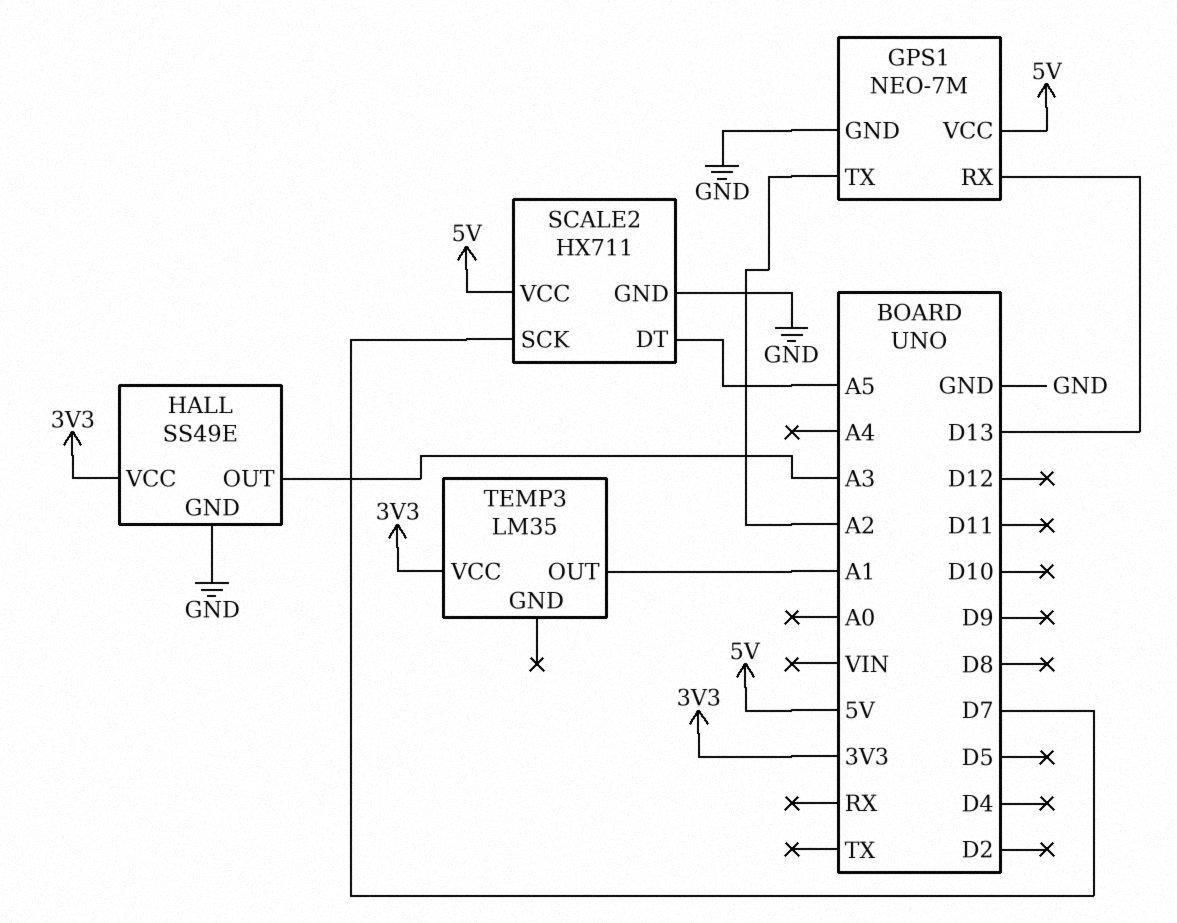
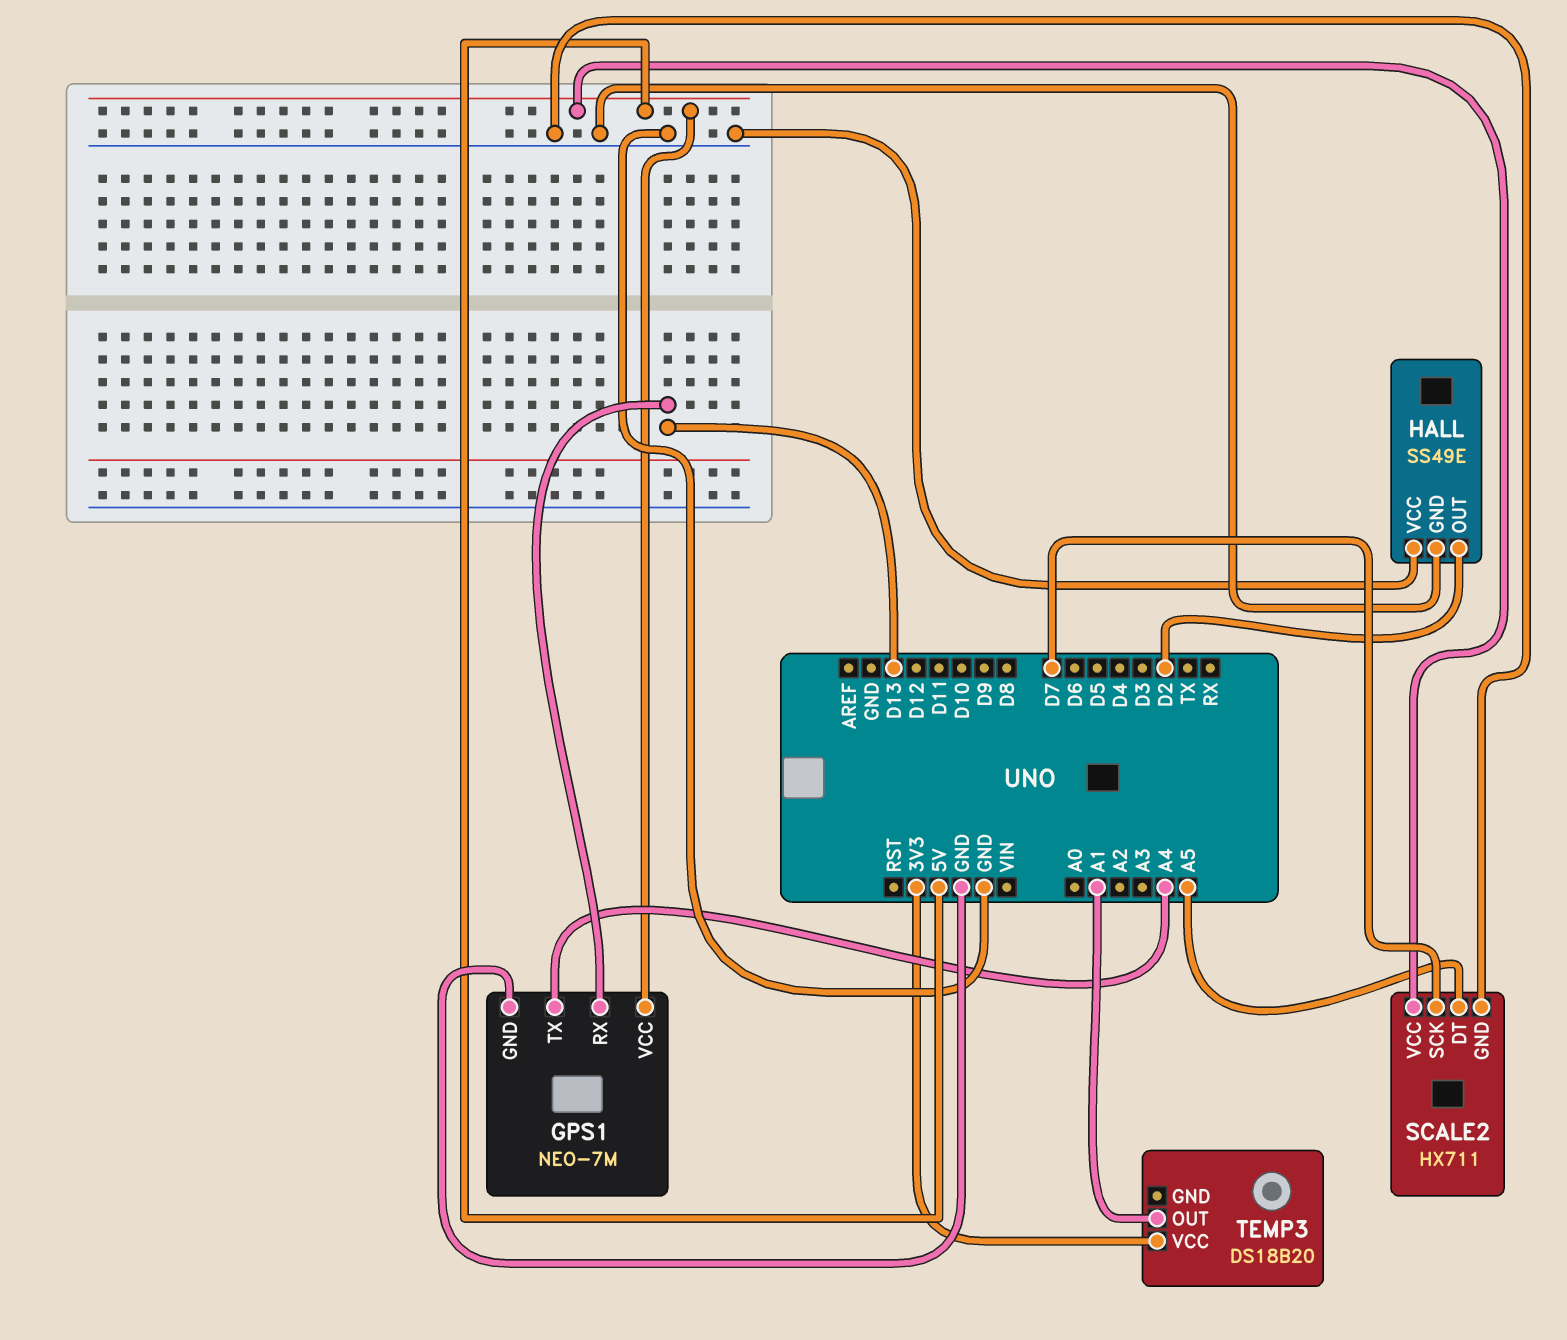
GPS1 pin TX: A2 -> A4
HALL pin OUT: A3 -> D2
HALL pin VCC: 3V3 -> GND
TEMP3: LM35 -> DS18B20

